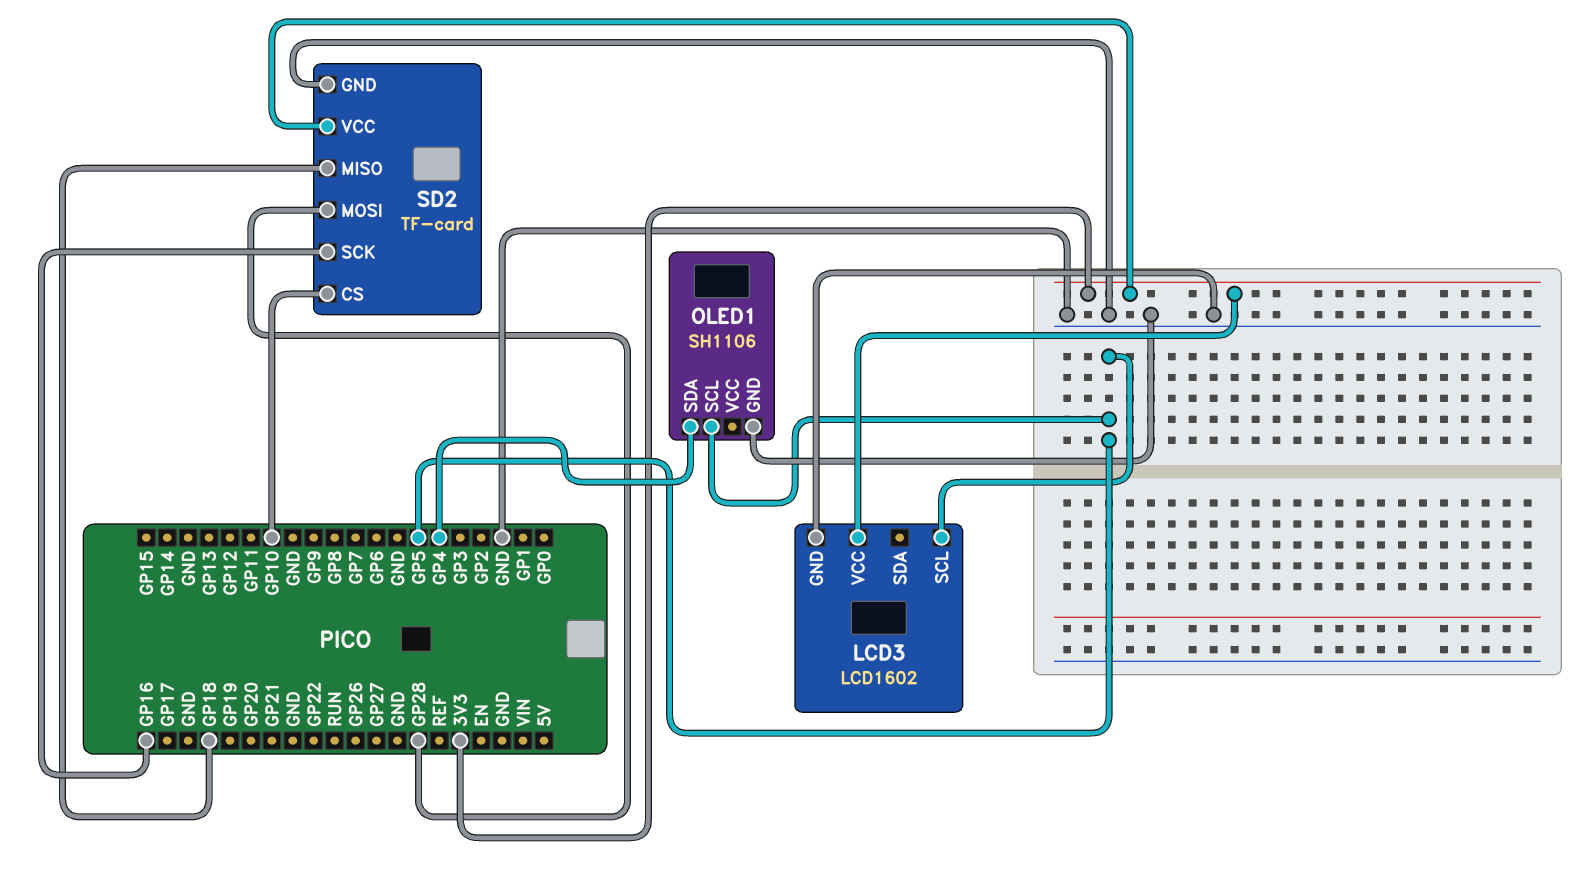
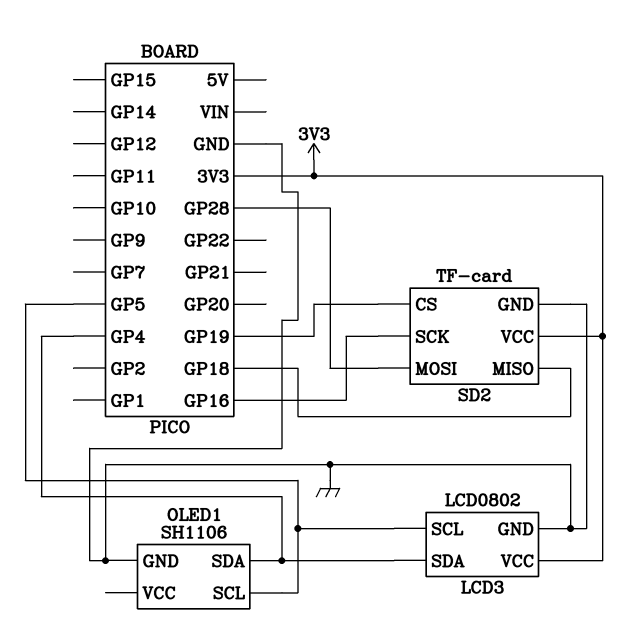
LCD3: LCD1602 -> LCD0802
LCD3 pin SDA: none -> GP4
SD2 pin CS: GP10 -> GP19

